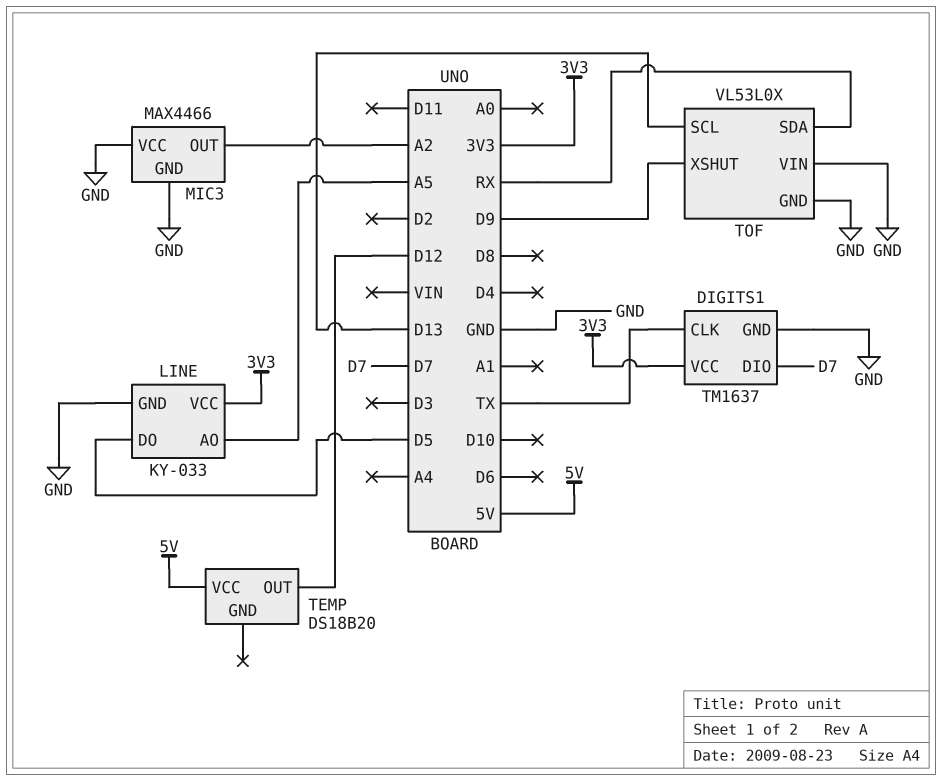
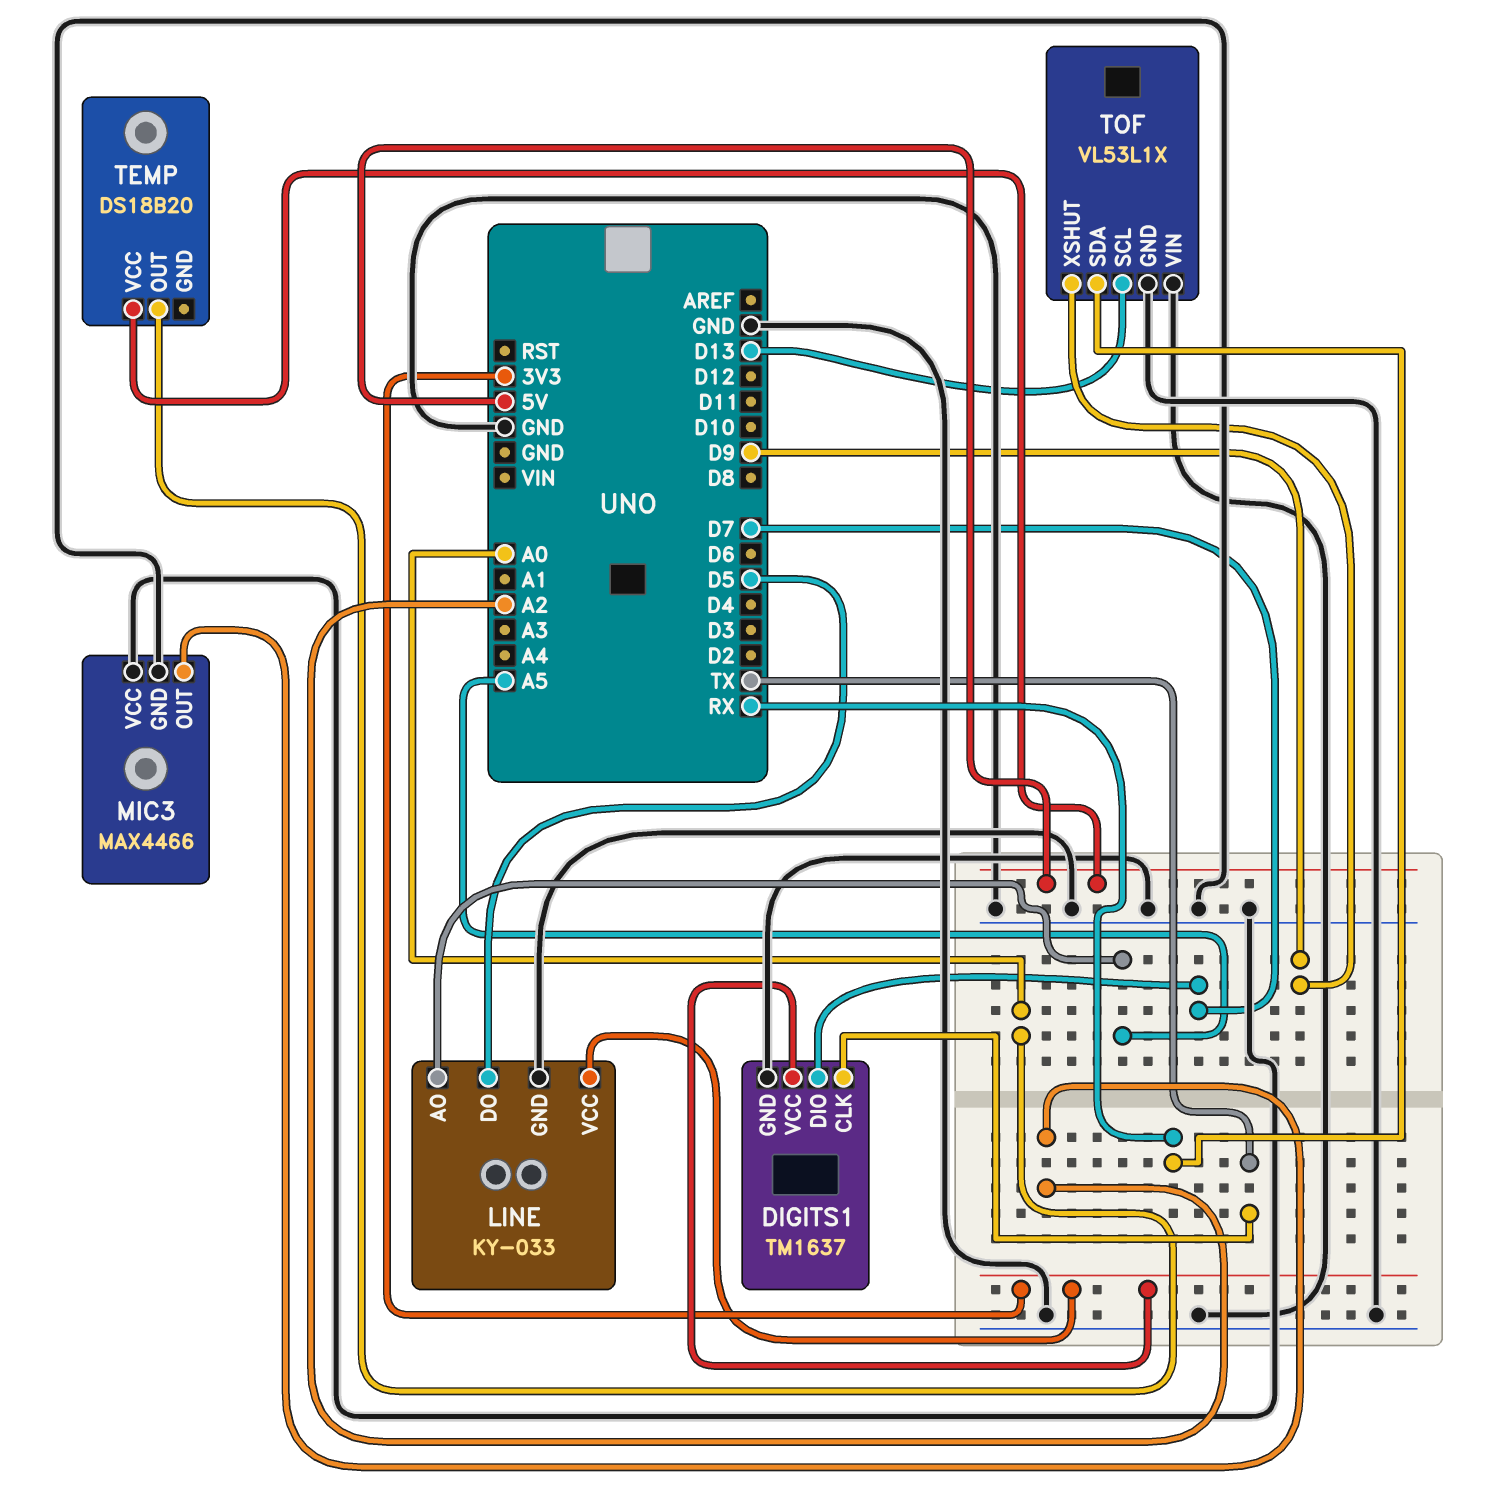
TEMP pin OUT: D12 -> A0
TOF: VL53L0X -> VL53L1X

